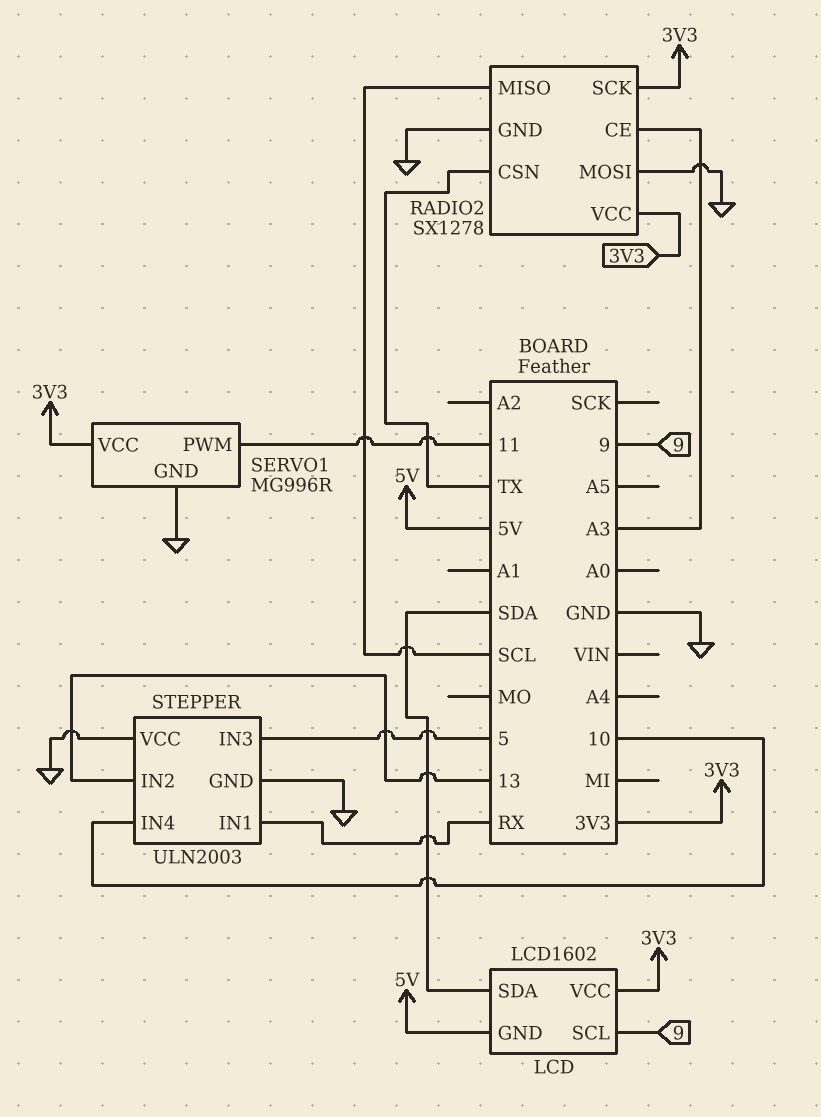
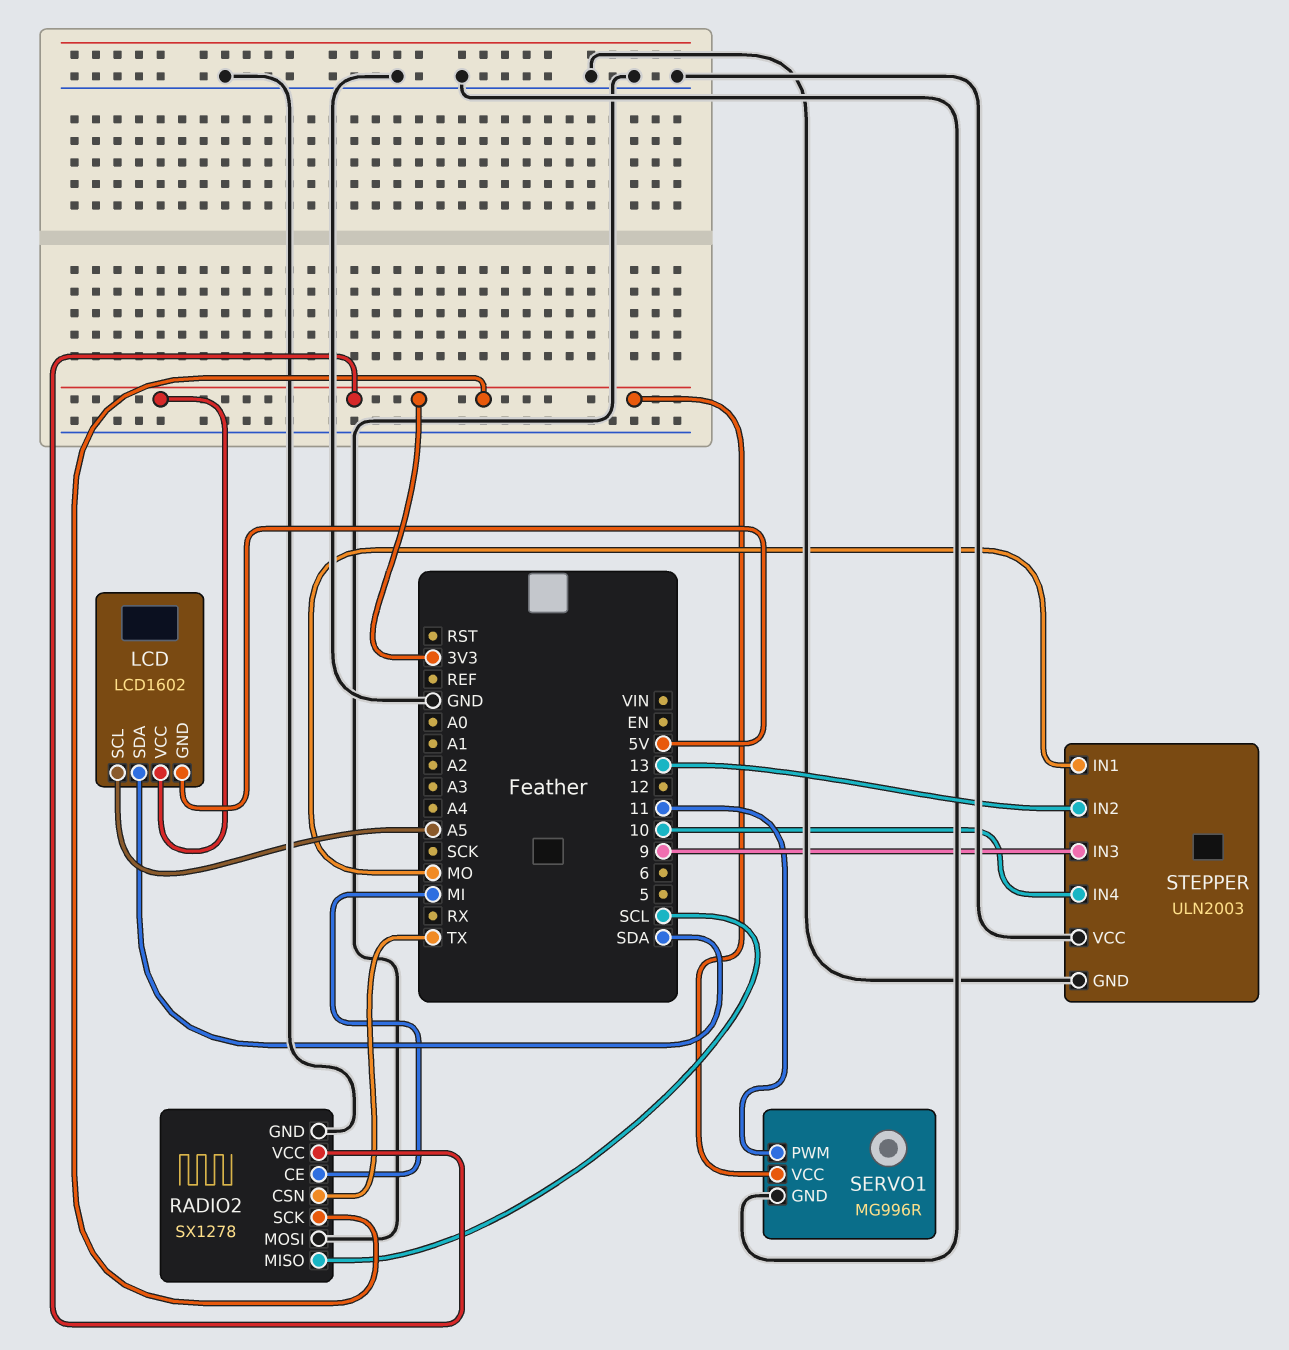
LCD pin SCL: 9 -> A5
RADIO2 pin CE: A3 -> MI
STEPPER pin IN1: RX -> MO
STEPPER pin IN3: 5 -> 9

